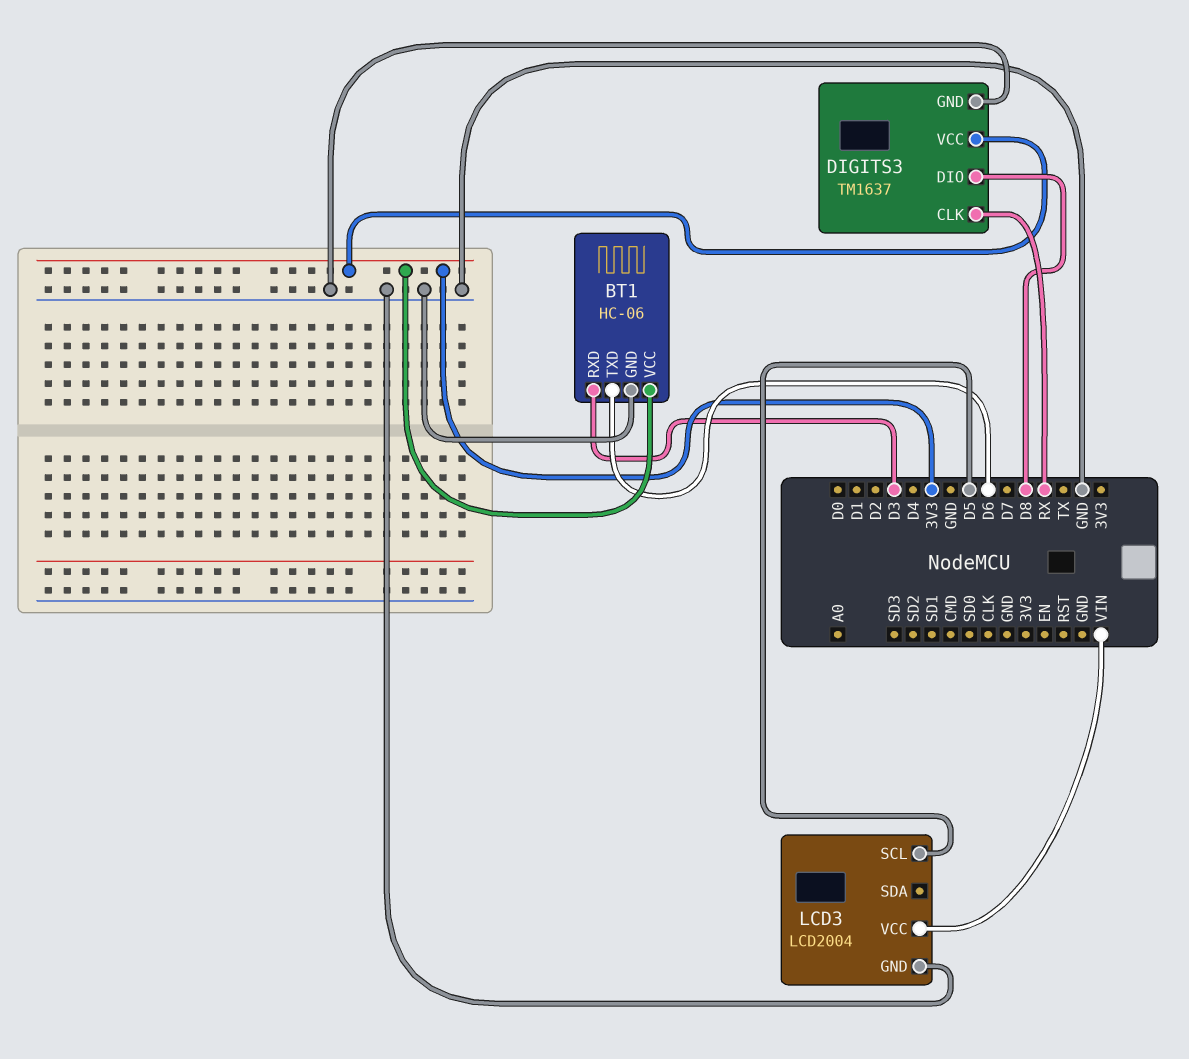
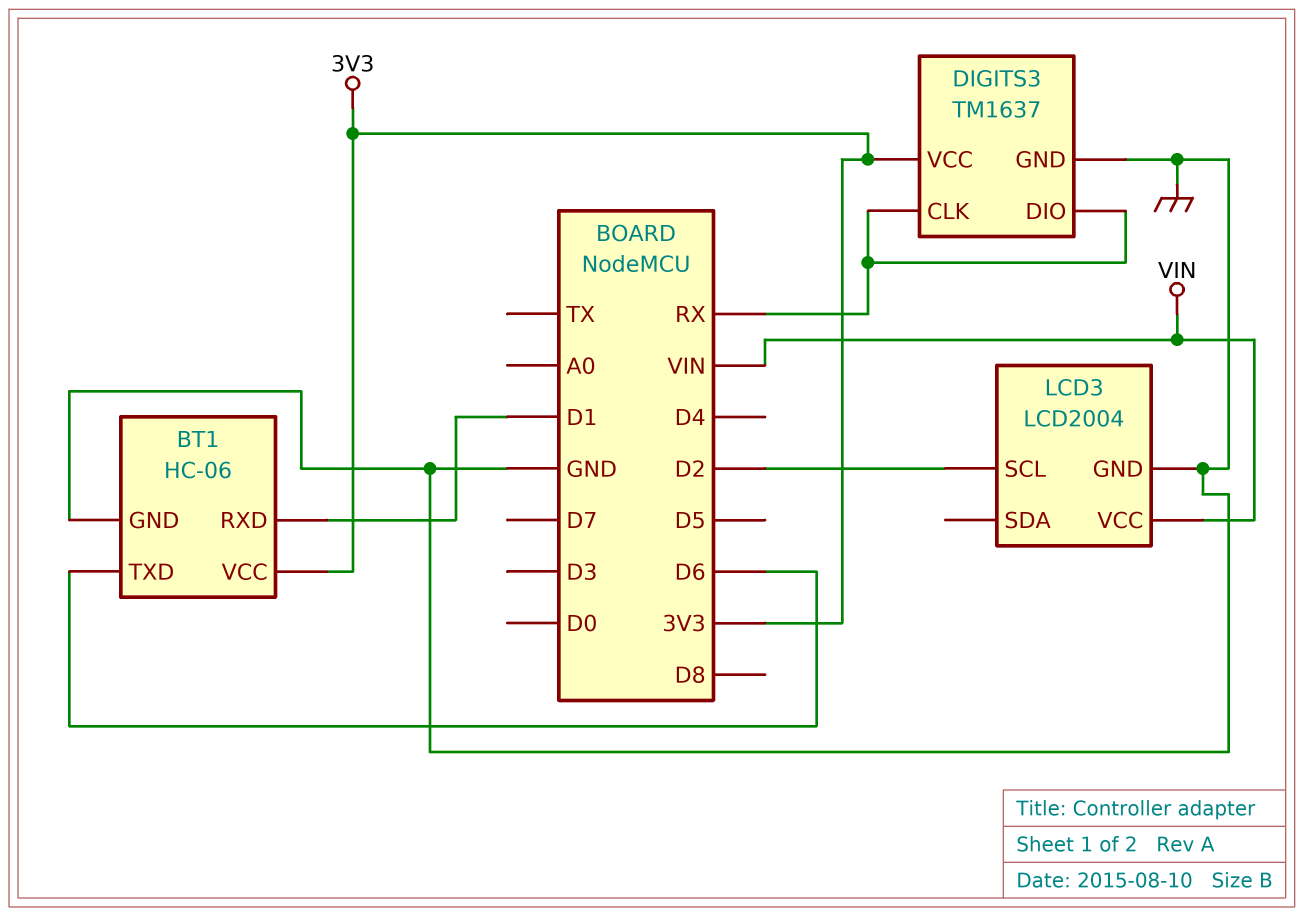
BT1 pin RXD: D3 -> D1
DIGITS3 pin DIO: D8 -> RX
LCD3 pin SCL: D5 -> D2

